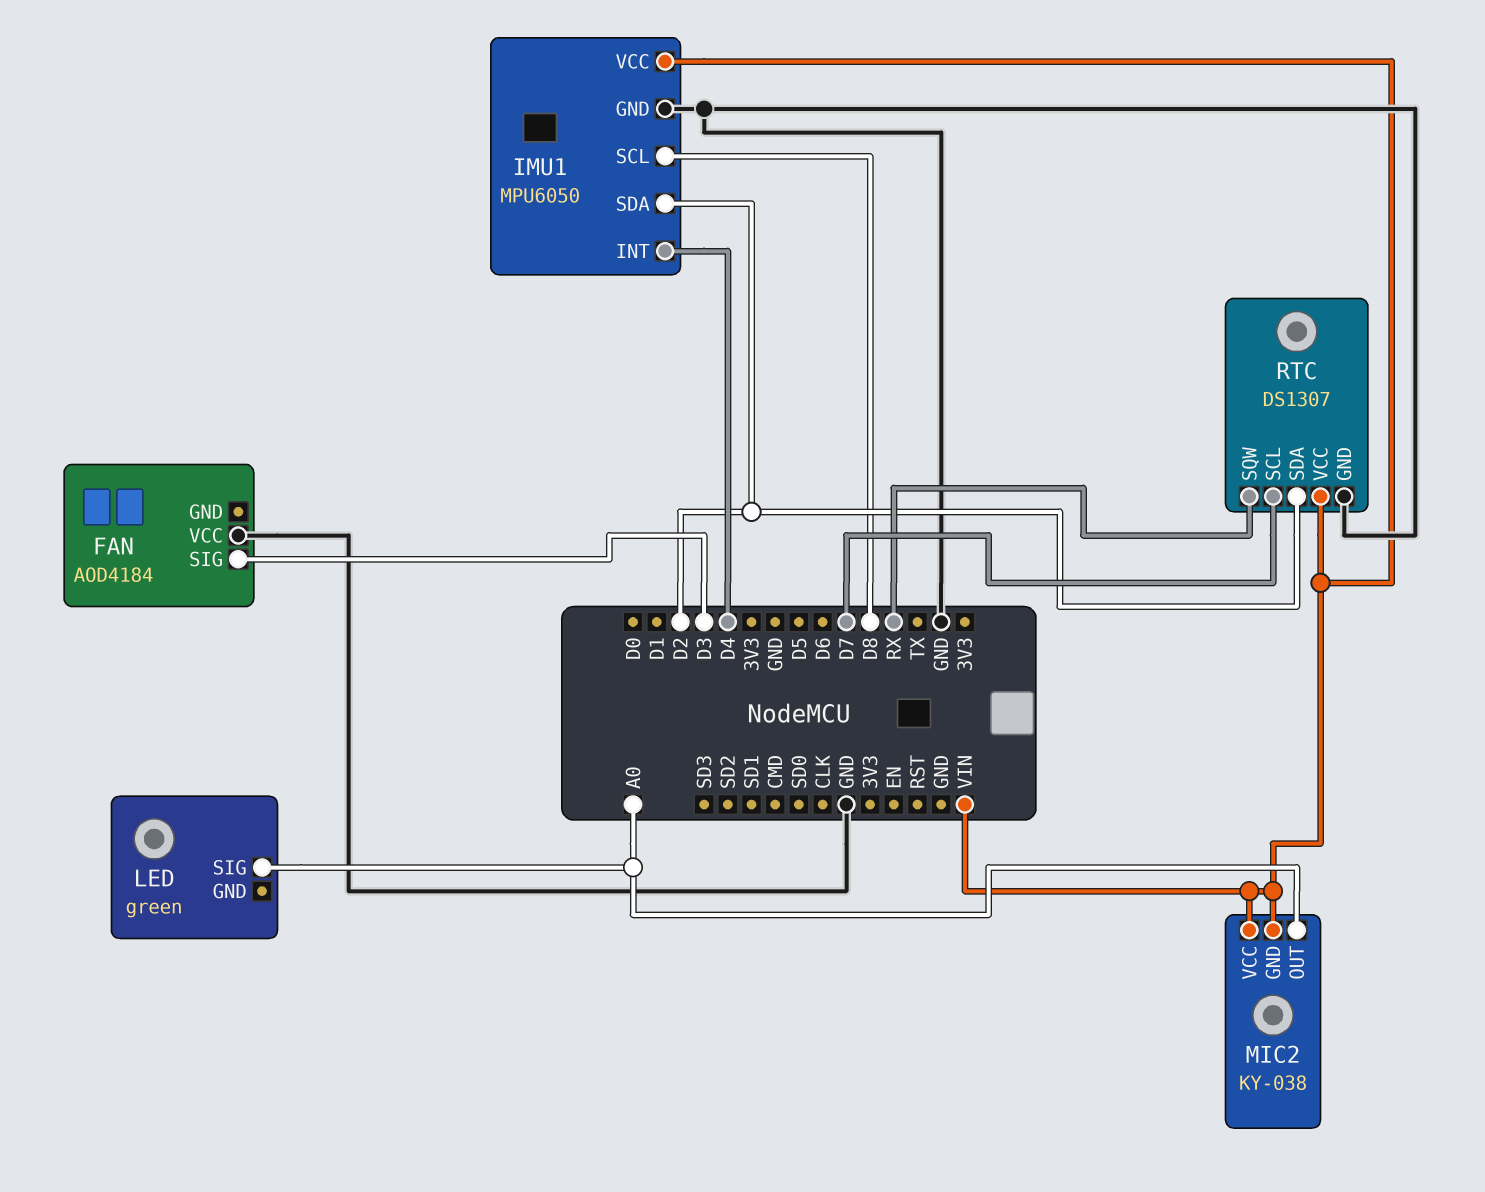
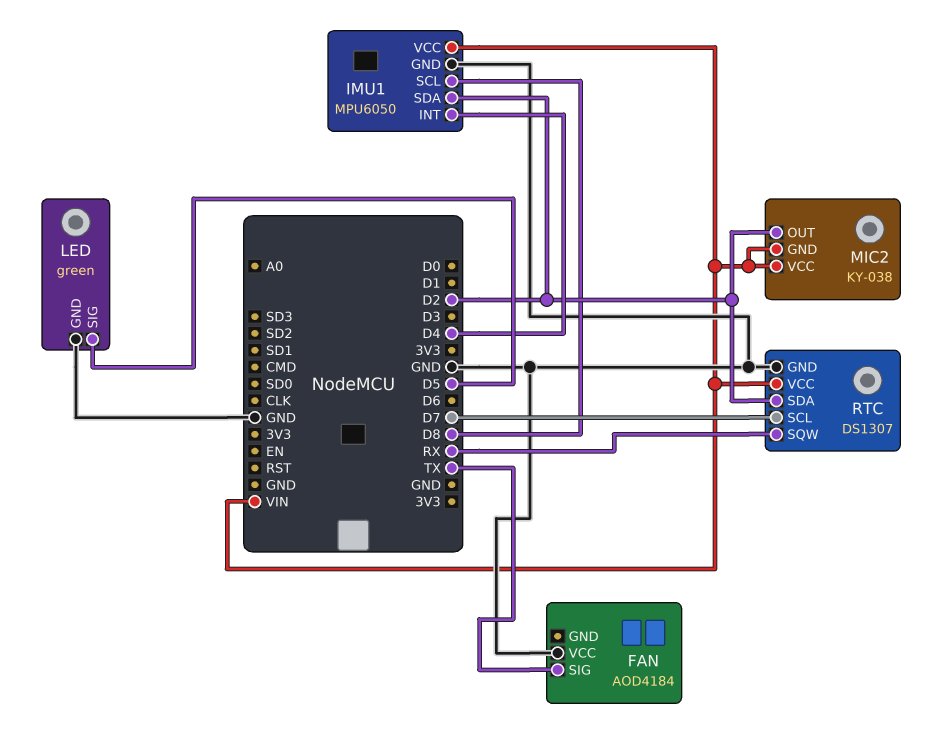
FAN pin SIG: D3 -> TX
LED pin GND: none -> GND
LED pin SIG: A0 -> D5
MIC2 pin OUT: A0 -> D2

